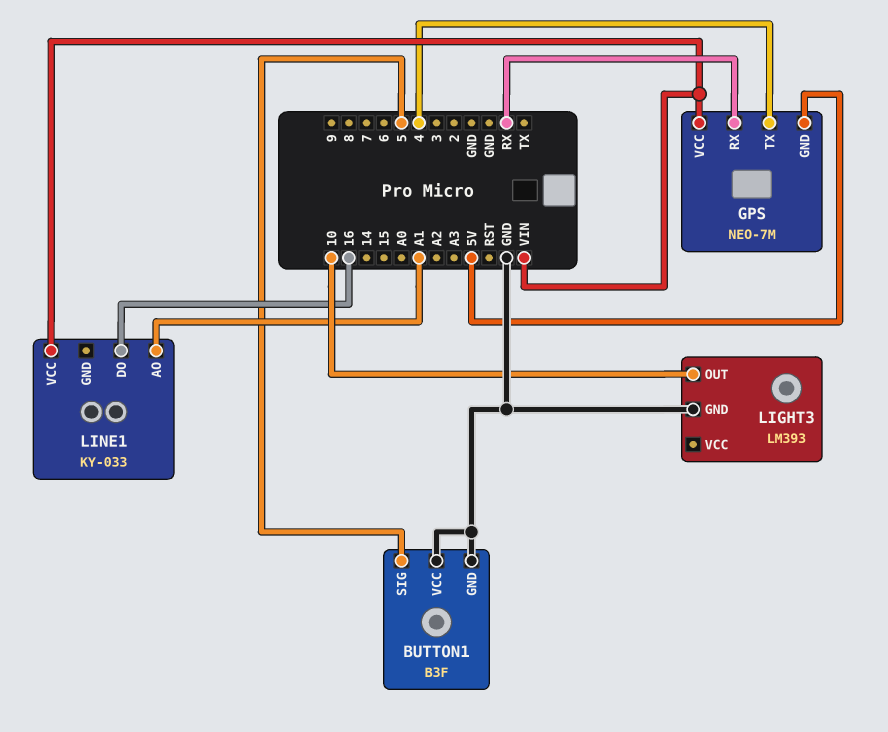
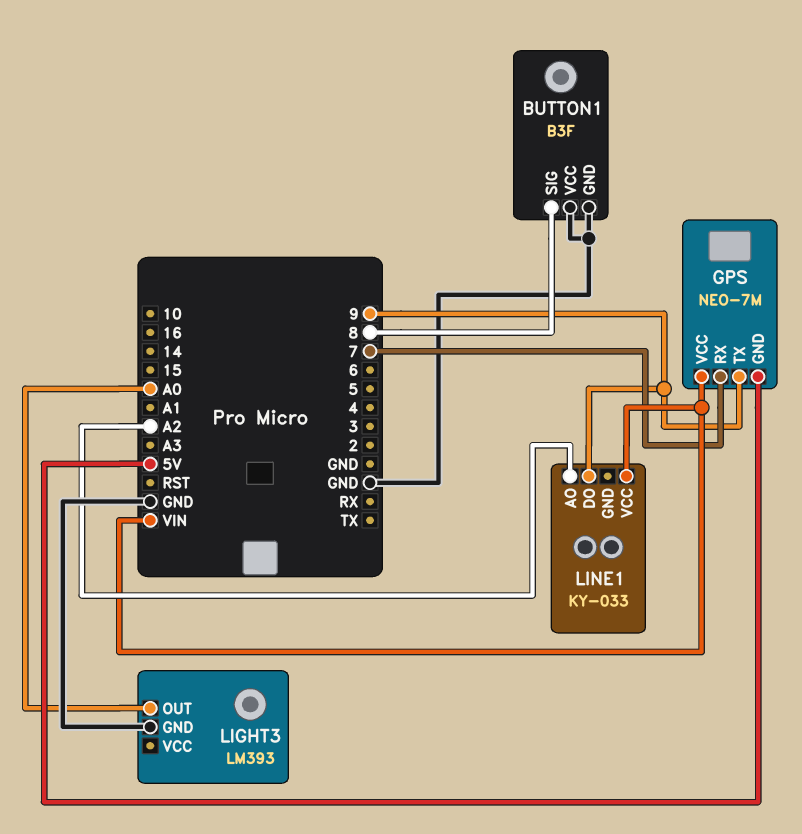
BUTTON1 pin SIG: 5 -> 8
GPS pin RX: RX -> 7
GPS pin TX: 4 -> 9
LIGHT3 pin OUT: 10 -> A0
LINE1 pin AO: A1 -> A2
LINE1 pin DO: 16 -> 9

